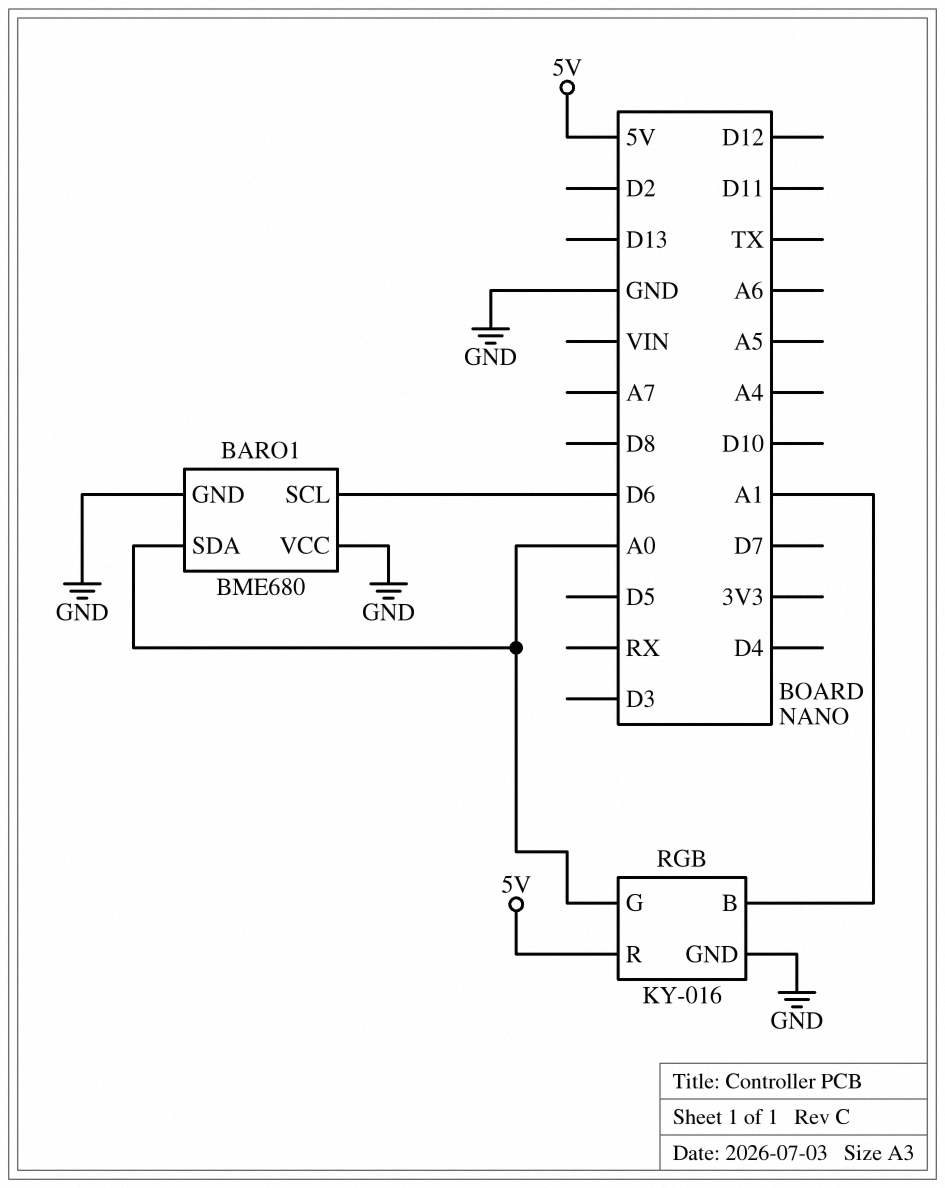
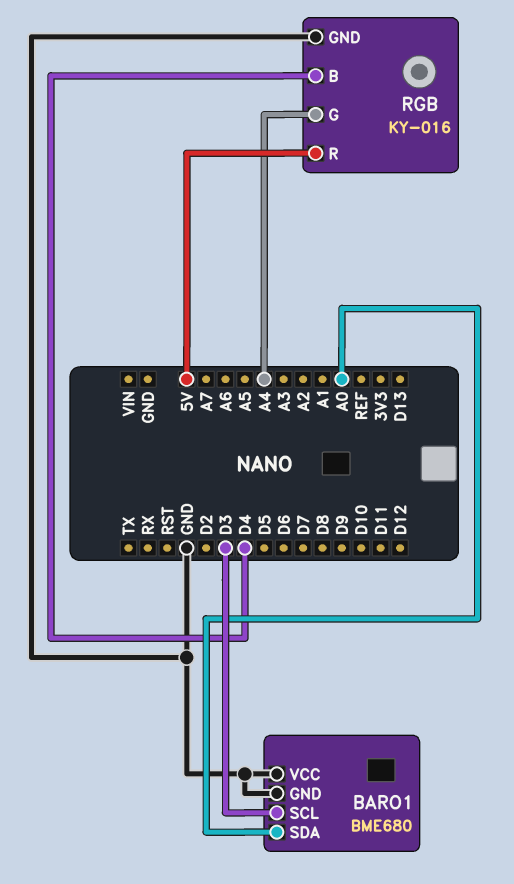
BARO1 pin SCL: D6 -> D3
RGB pin B: A1 -> D4
RGB pin G: A0 -> A4

